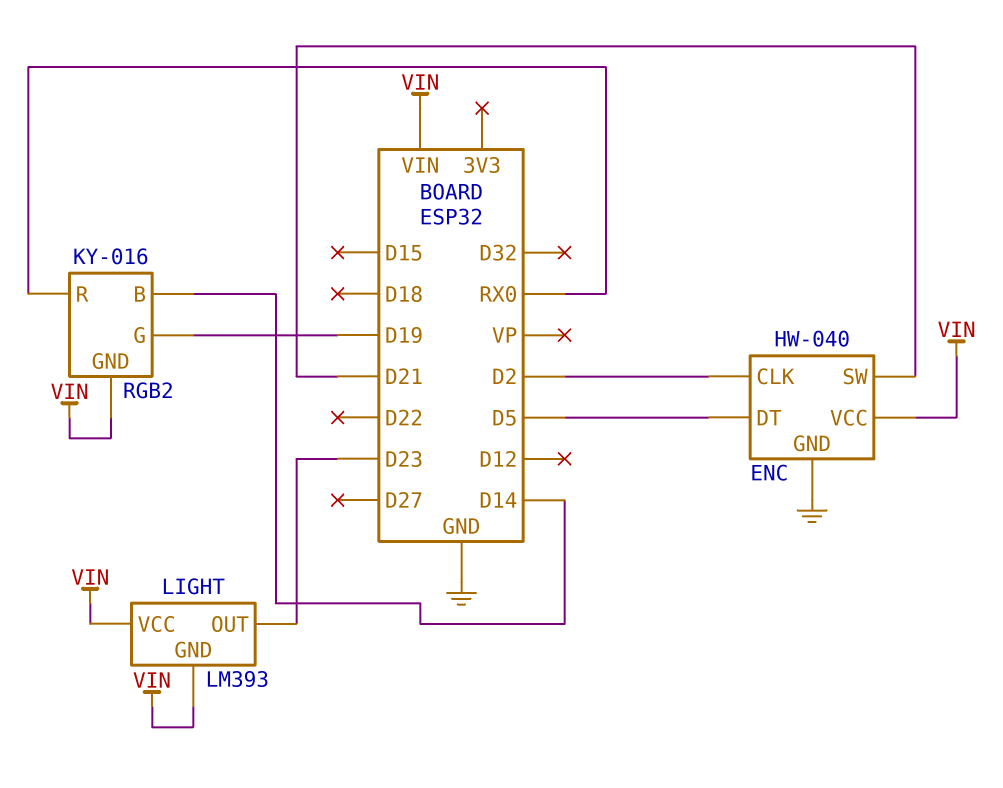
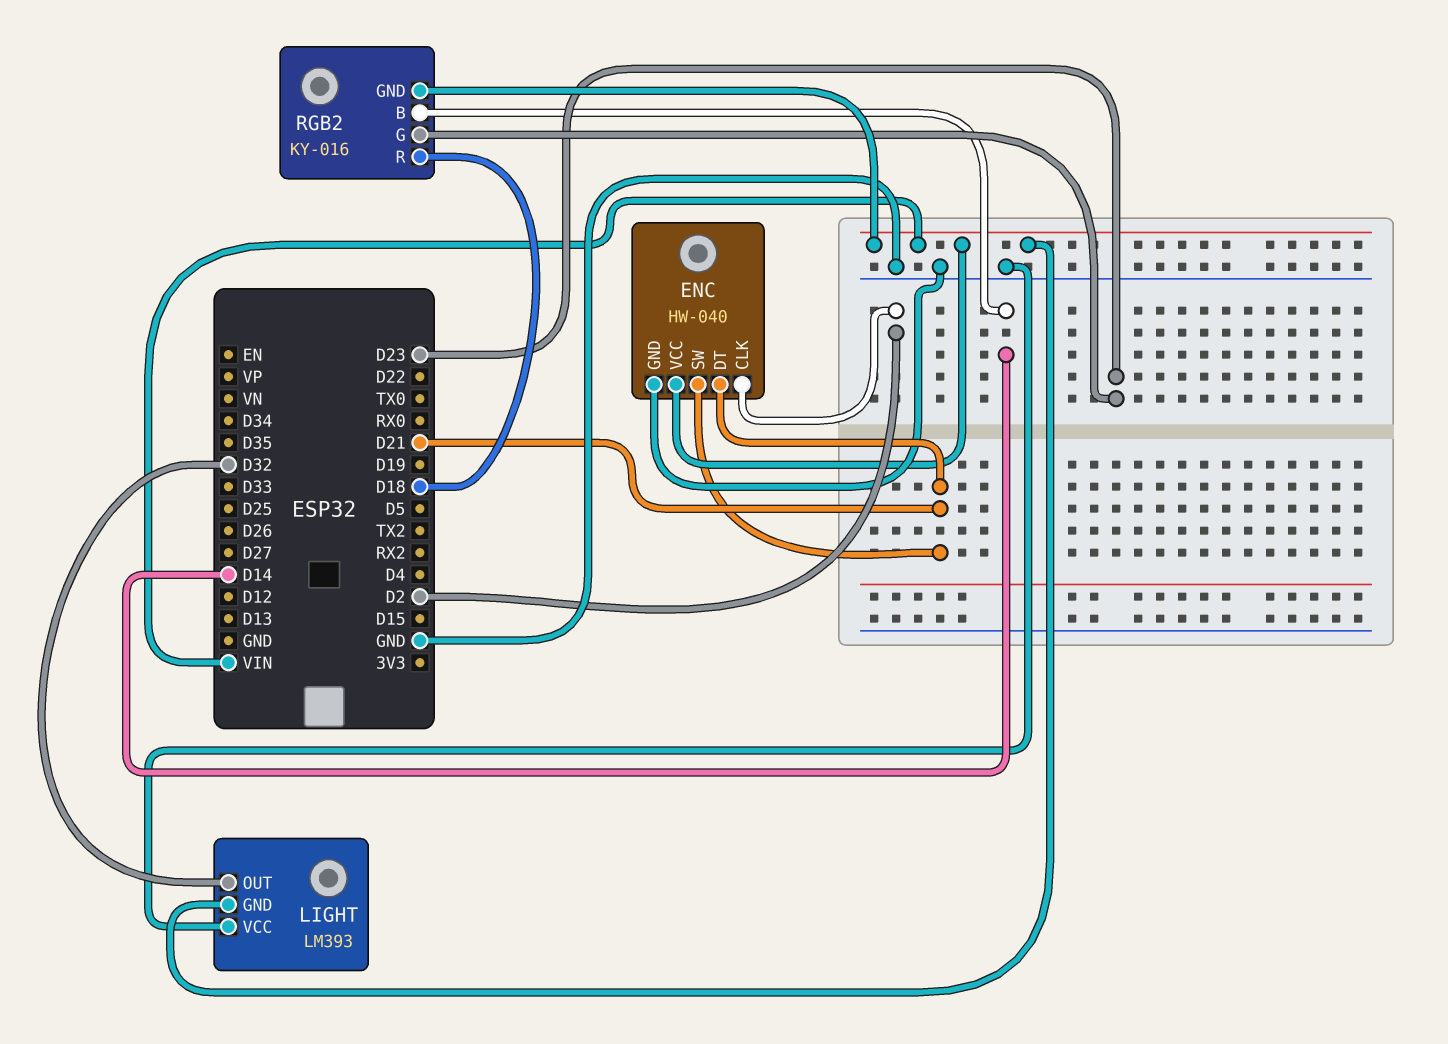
ENC pin DT: D5 -> D21
LIGHT pin OUT: D23 -> D32
LIGHT pin VCC: VIN -> GND
RGB2 pin G: D19 -> D23
RGB2 pin R: RX0 -> D18

